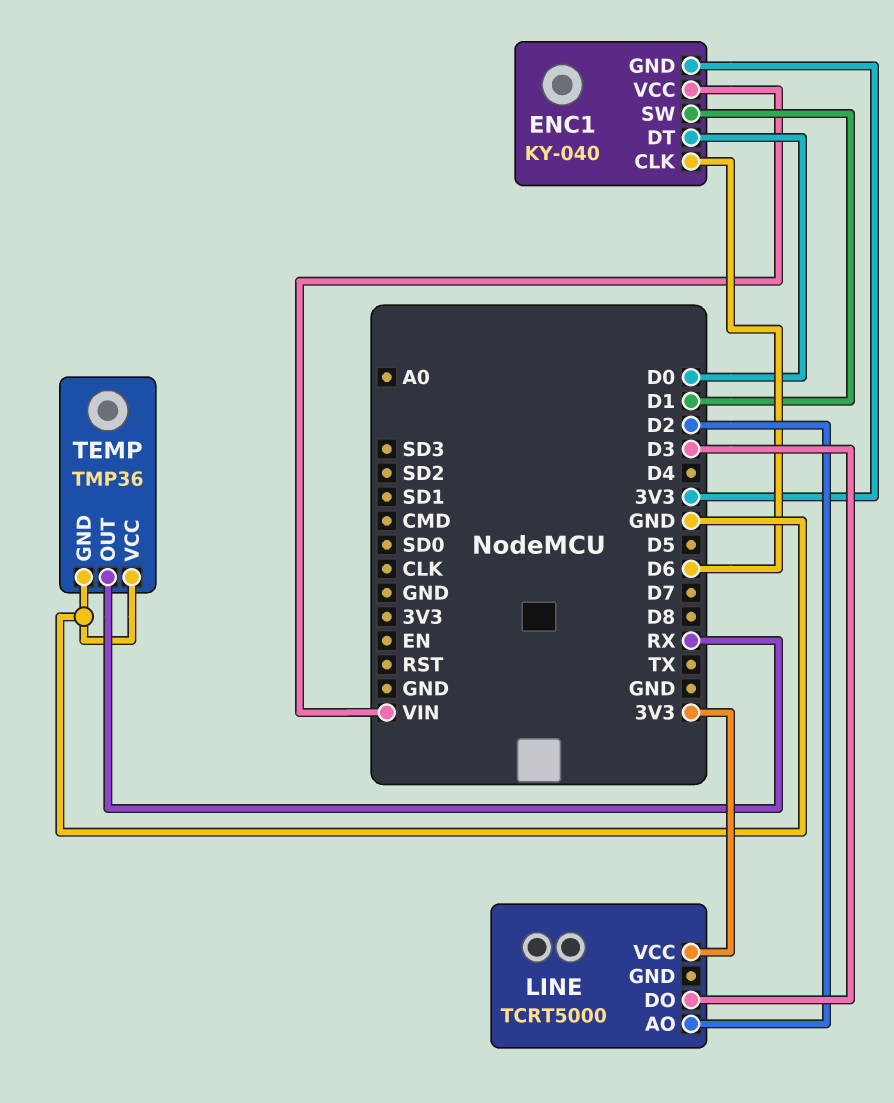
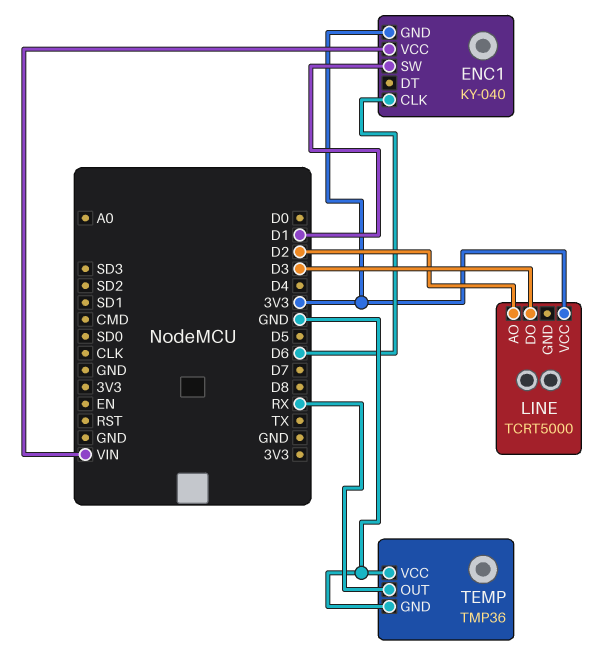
ENC1 pin DT: D0 -> none

